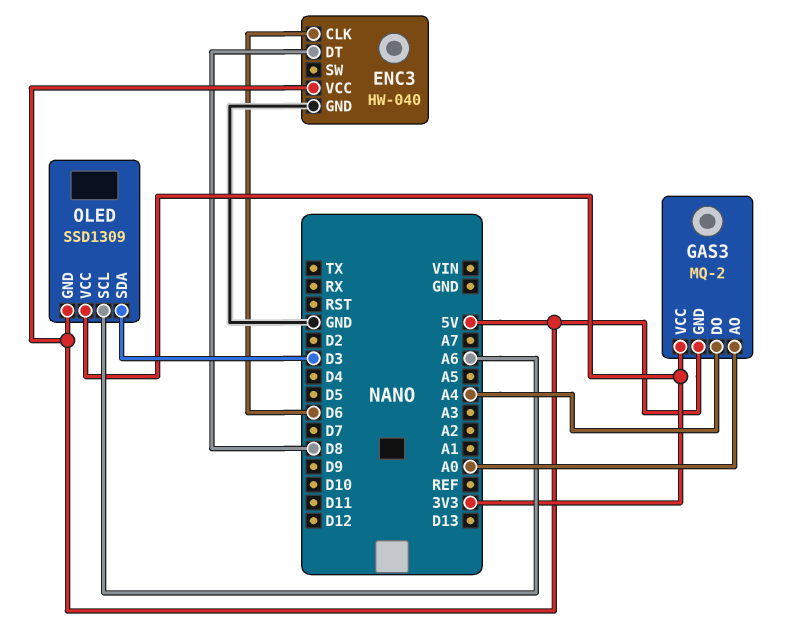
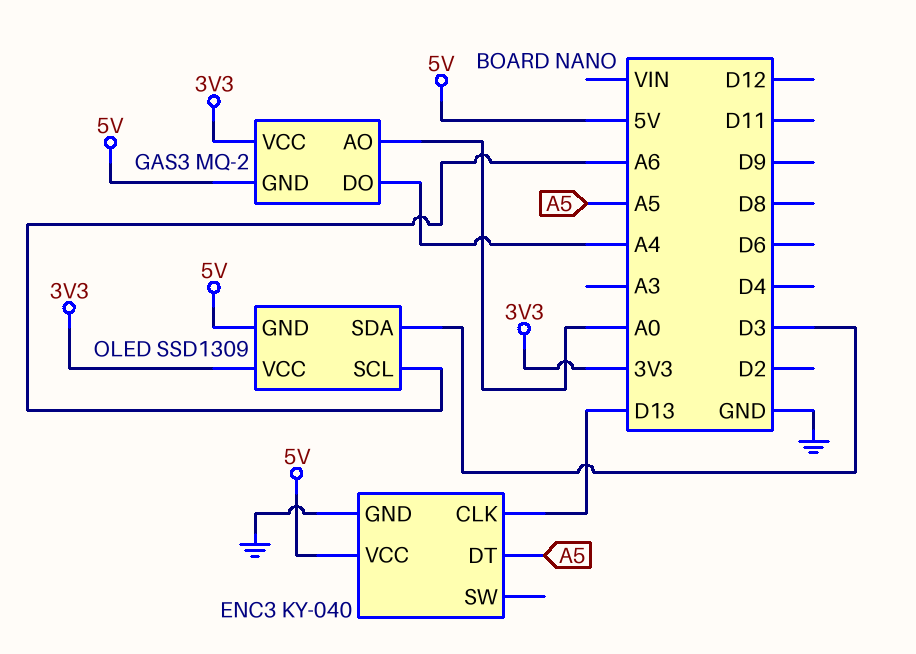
ENC3: HW-040 -> KY-040
ENC3 pin CLK: D6 -> D13
ENC3 pin DT: D8 -> A5

